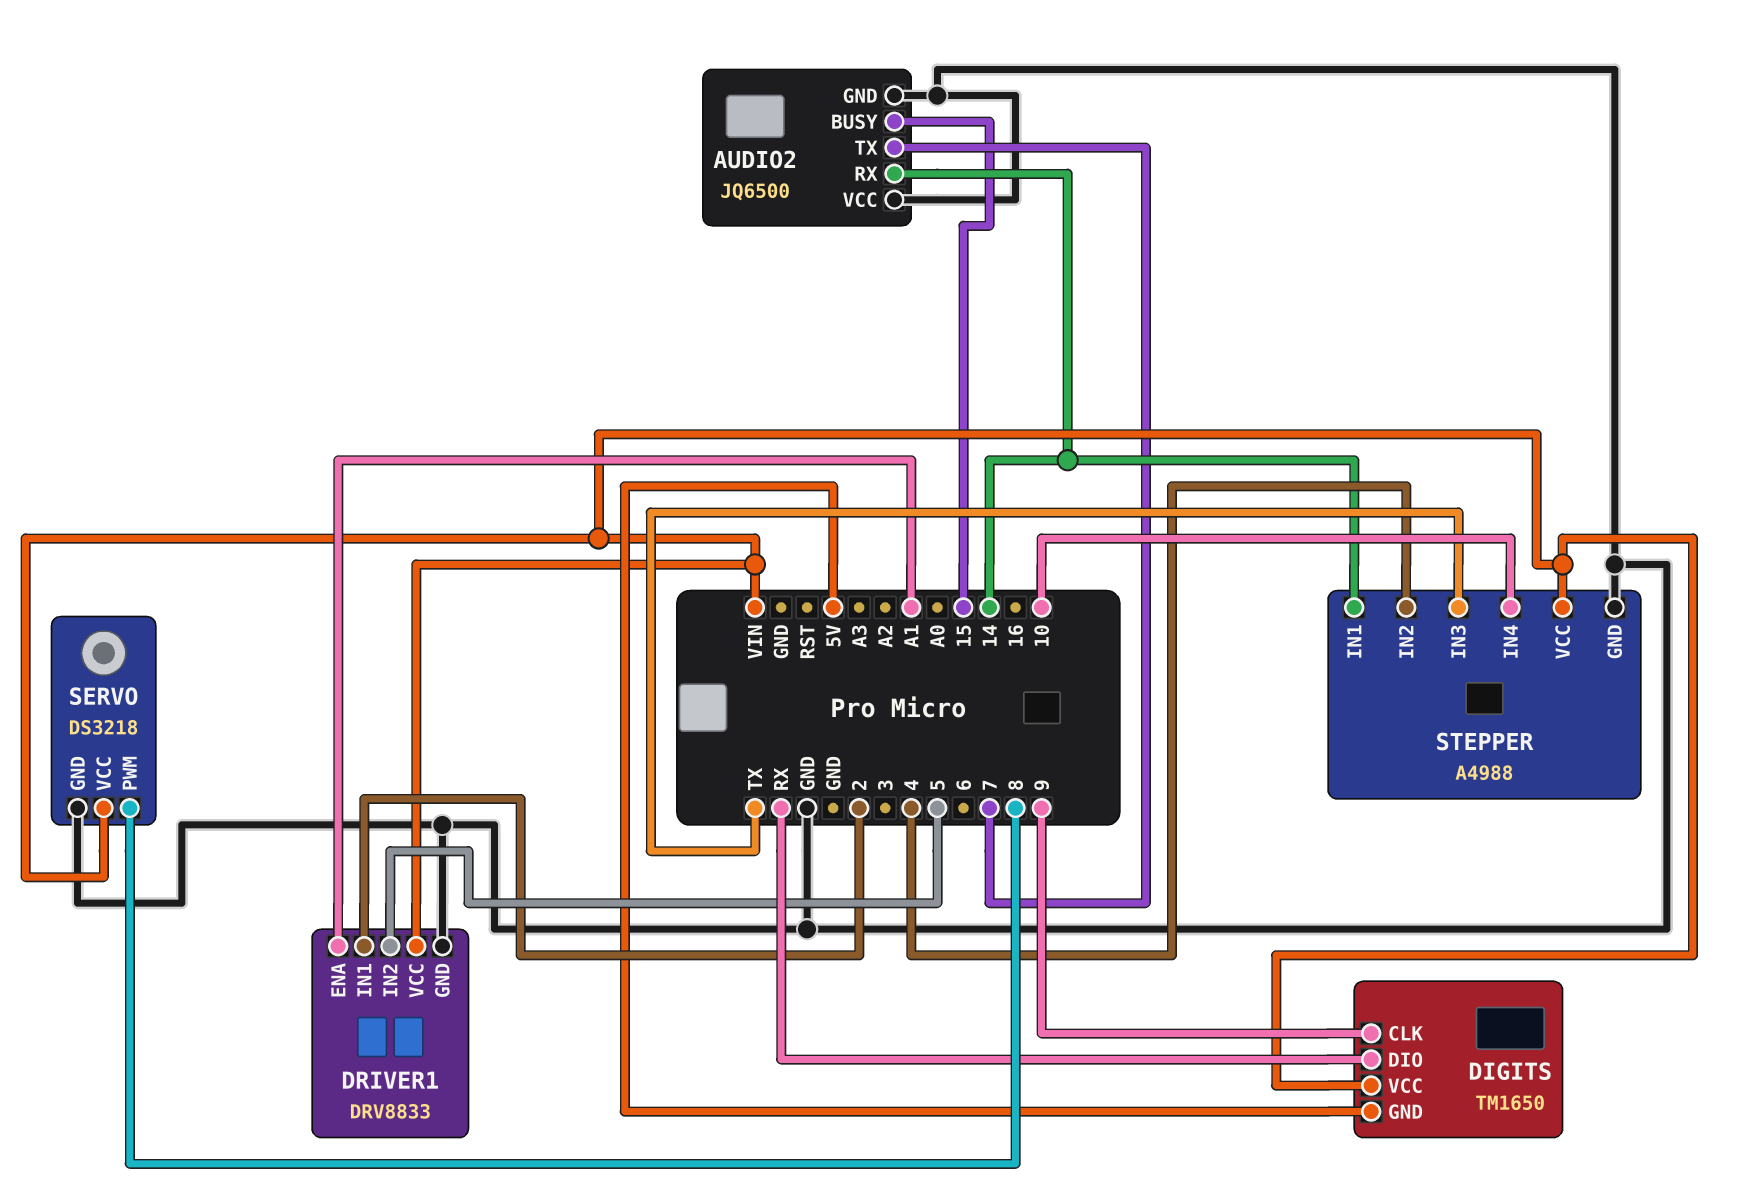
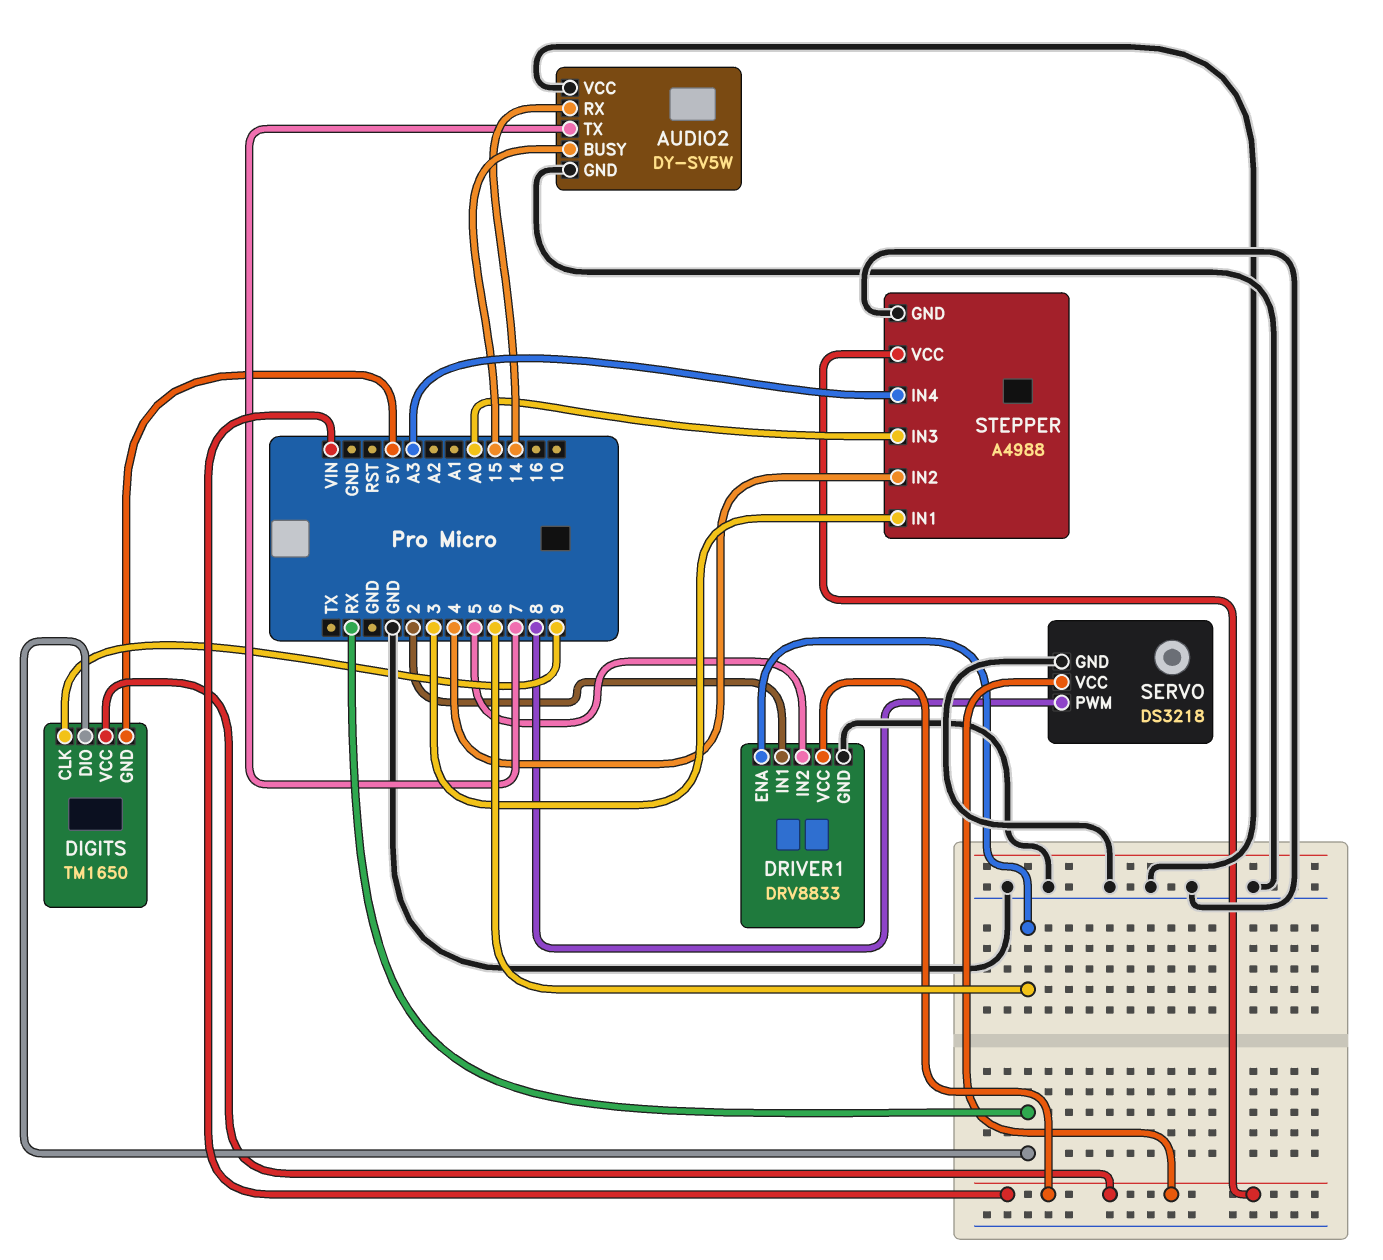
AUDIO2: JQ6500 -> DY-SV5W
DRIVER1 pin ENA: A1 -> 6
STEPPER pin IN1: 14 -> 3
STEPPER pin IN3: TX -> A0
STEPPER pin IN4: 10 -> A3

